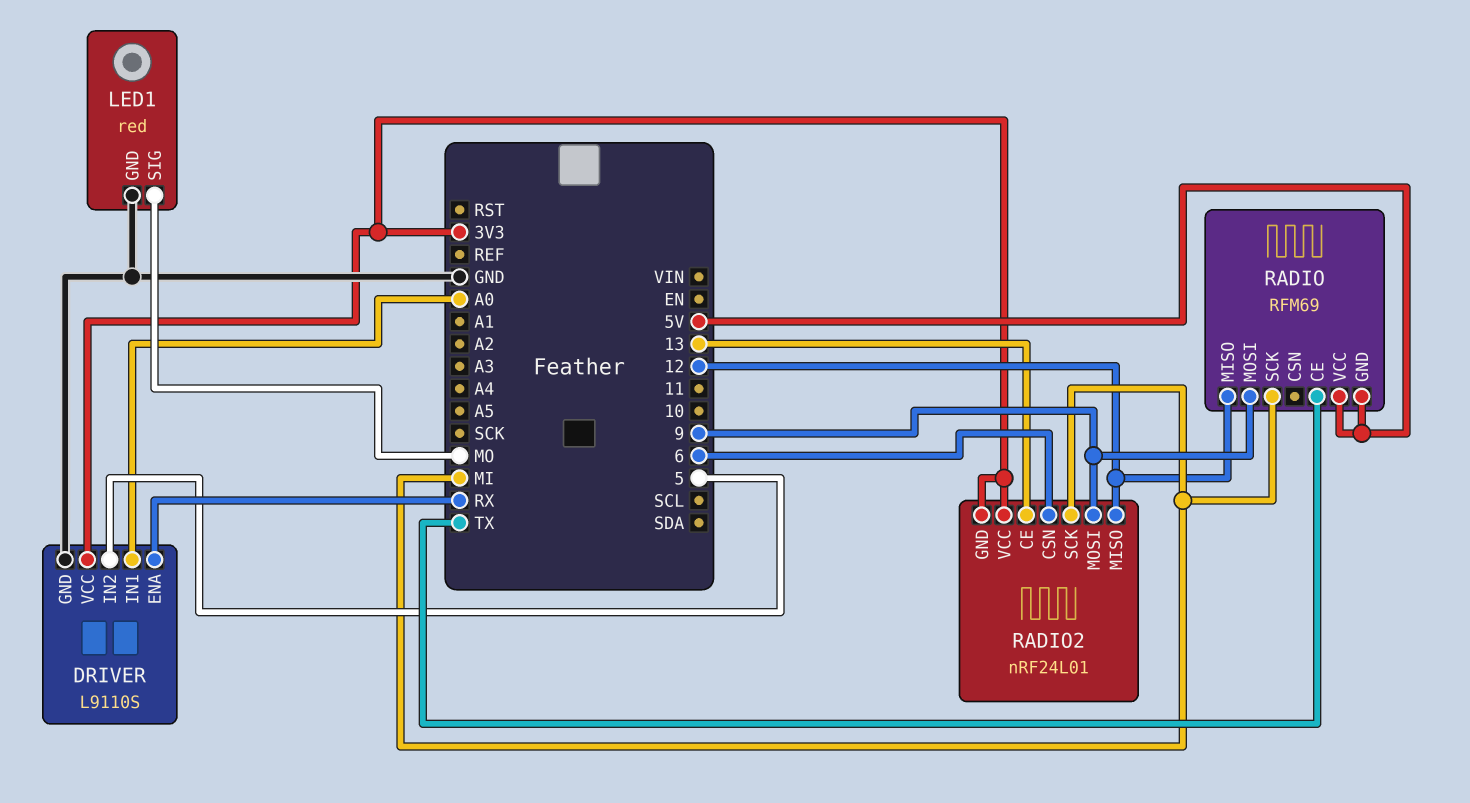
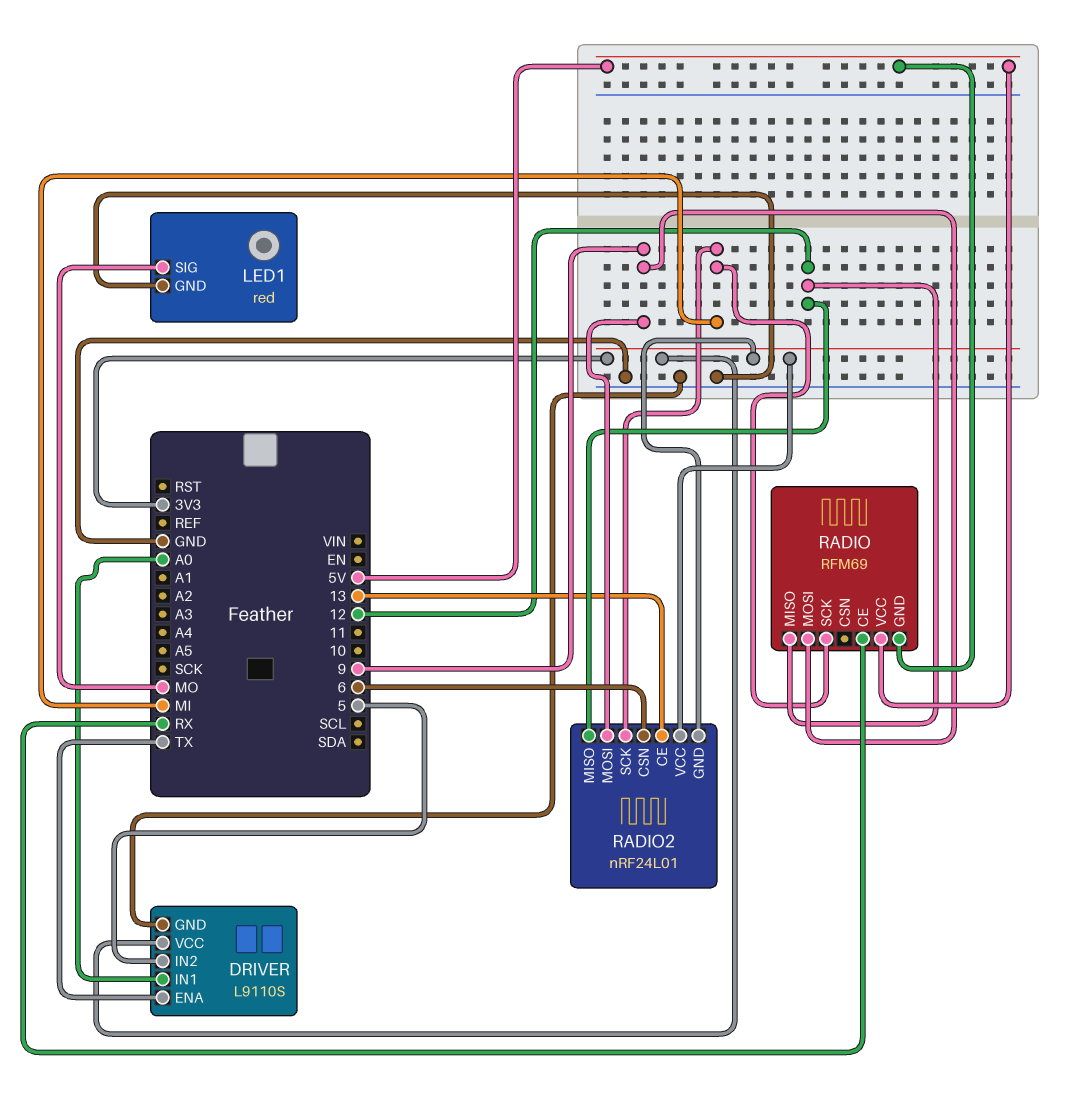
DRIVER pin ENA: RX -> TX
RADIO pin CE: TX -> RX

